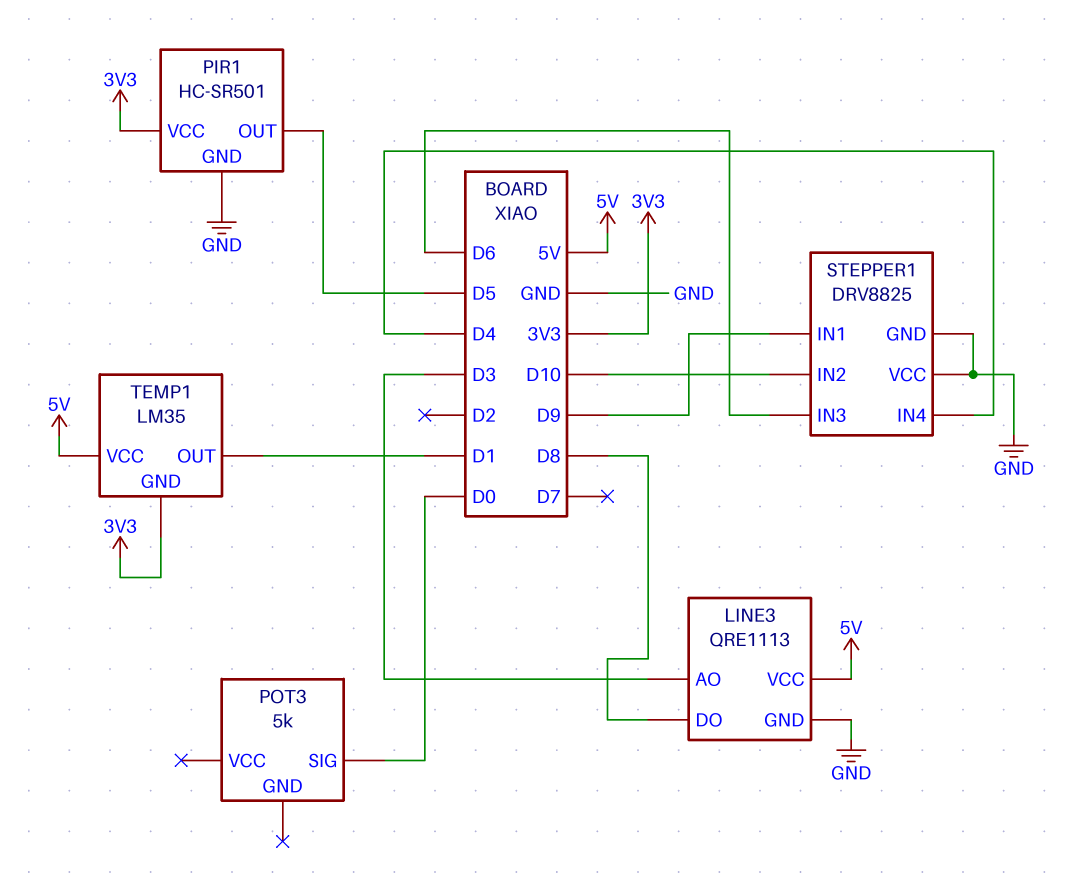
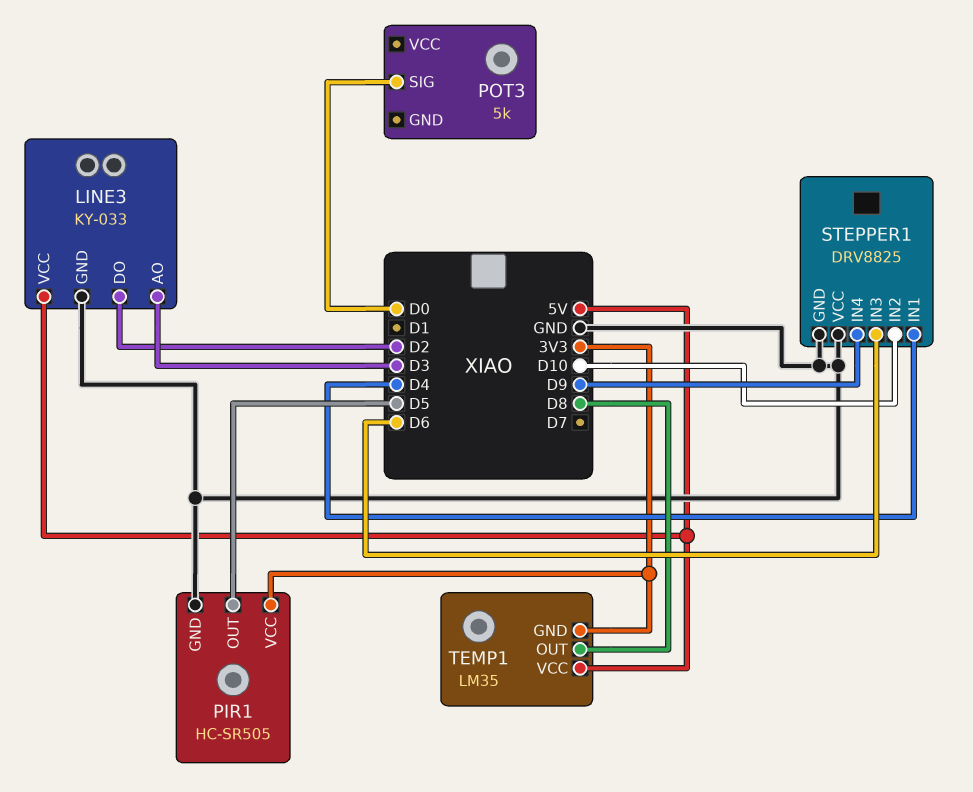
LINE3: QRE1113 -> KY-033
LINE3 pin DO: D8 -> D2
PIR1: HC-SR501 -> HC-SR505
STEPPER1 pin IN1: D9 -> D4
STEPPER1 pin IN4: D4 -> D9
TEMP1 pin OUT: D1 -> D8

